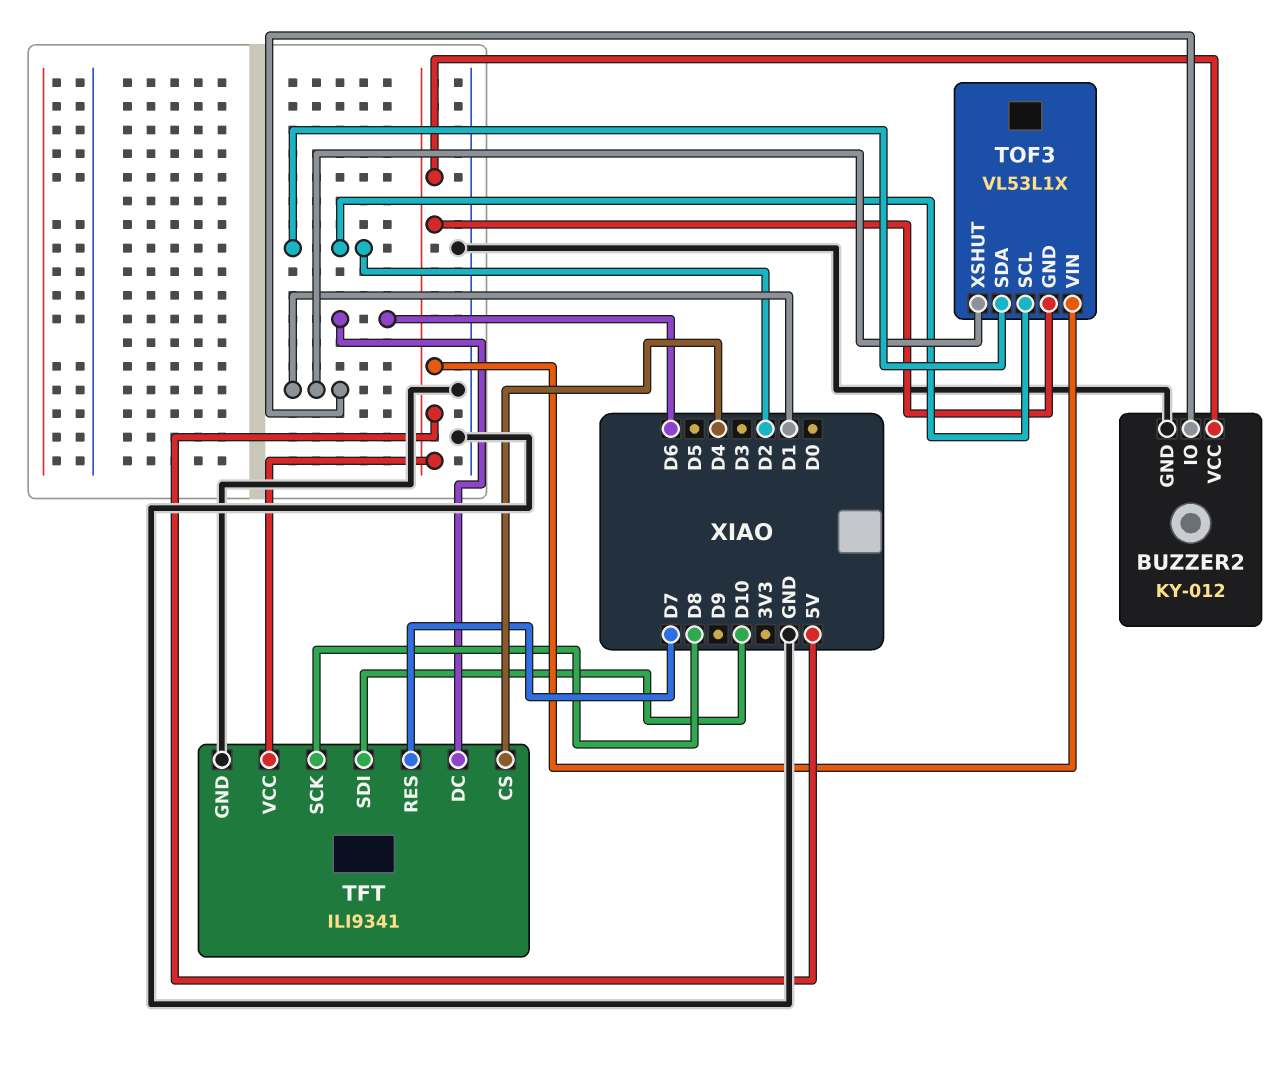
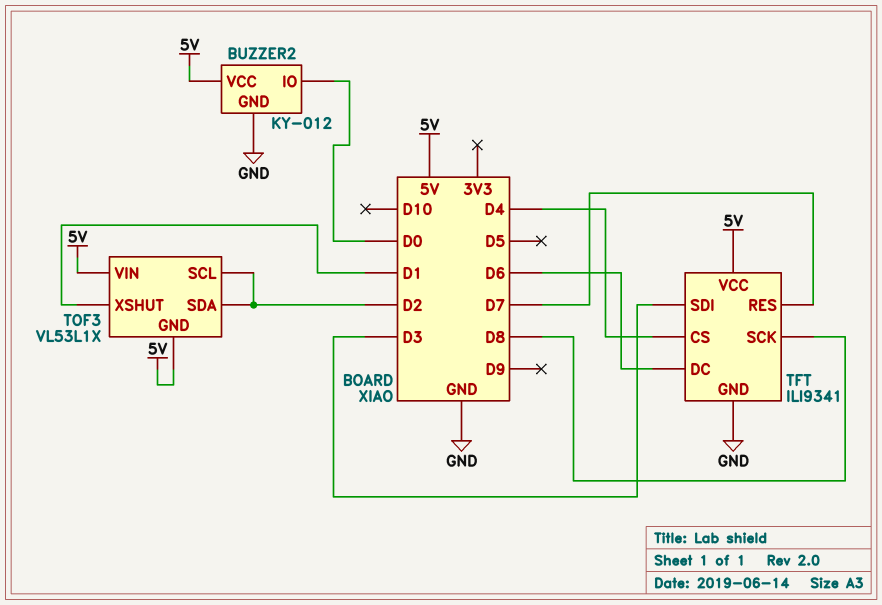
BUZZER2 pin IO: D1 -> D0
TFT pin SDI: D10 -> D3

